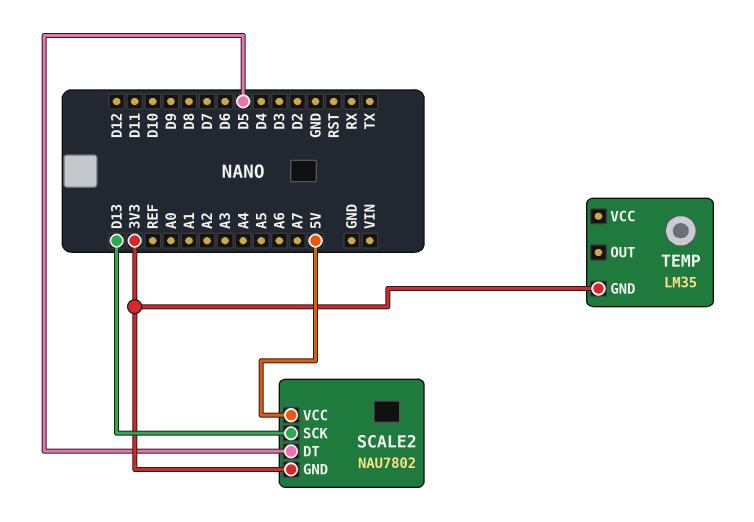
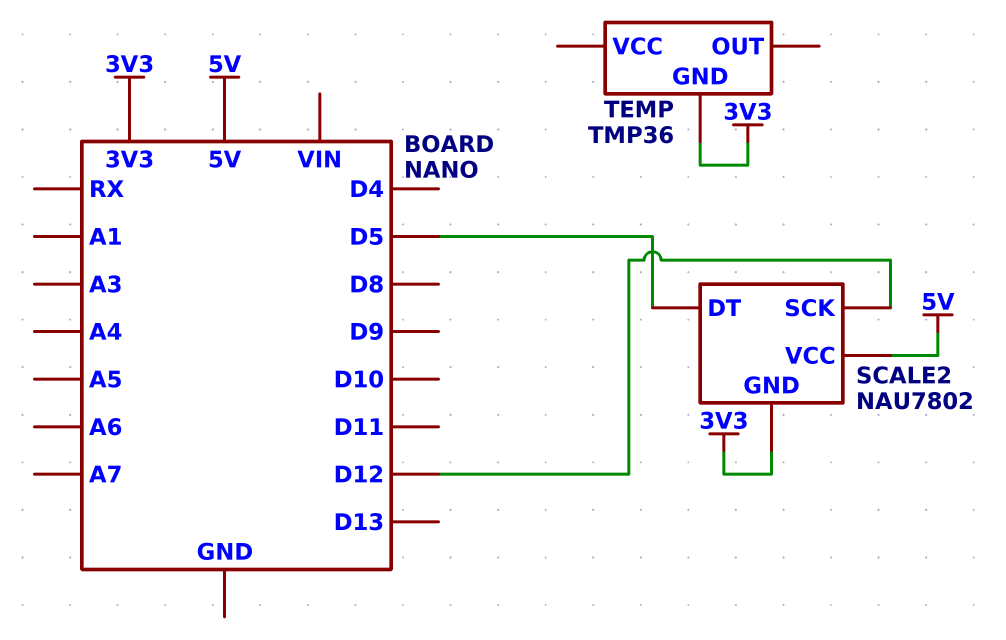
SCALE2 pin SCK: D13 -> D12
TEMP: LM35 -> TMP36

